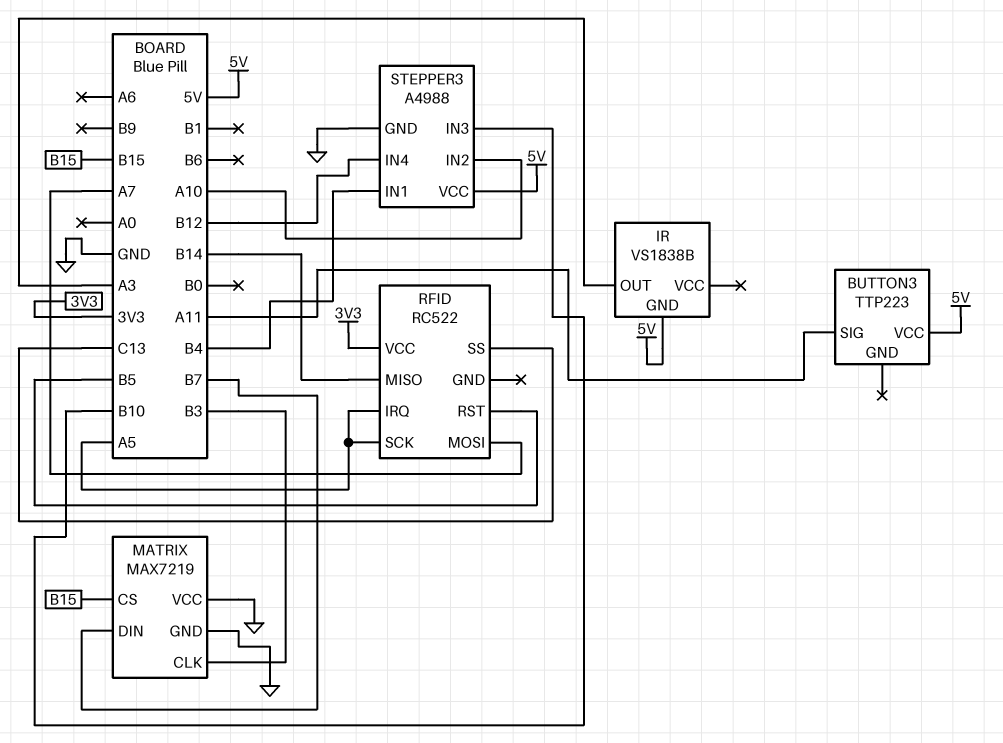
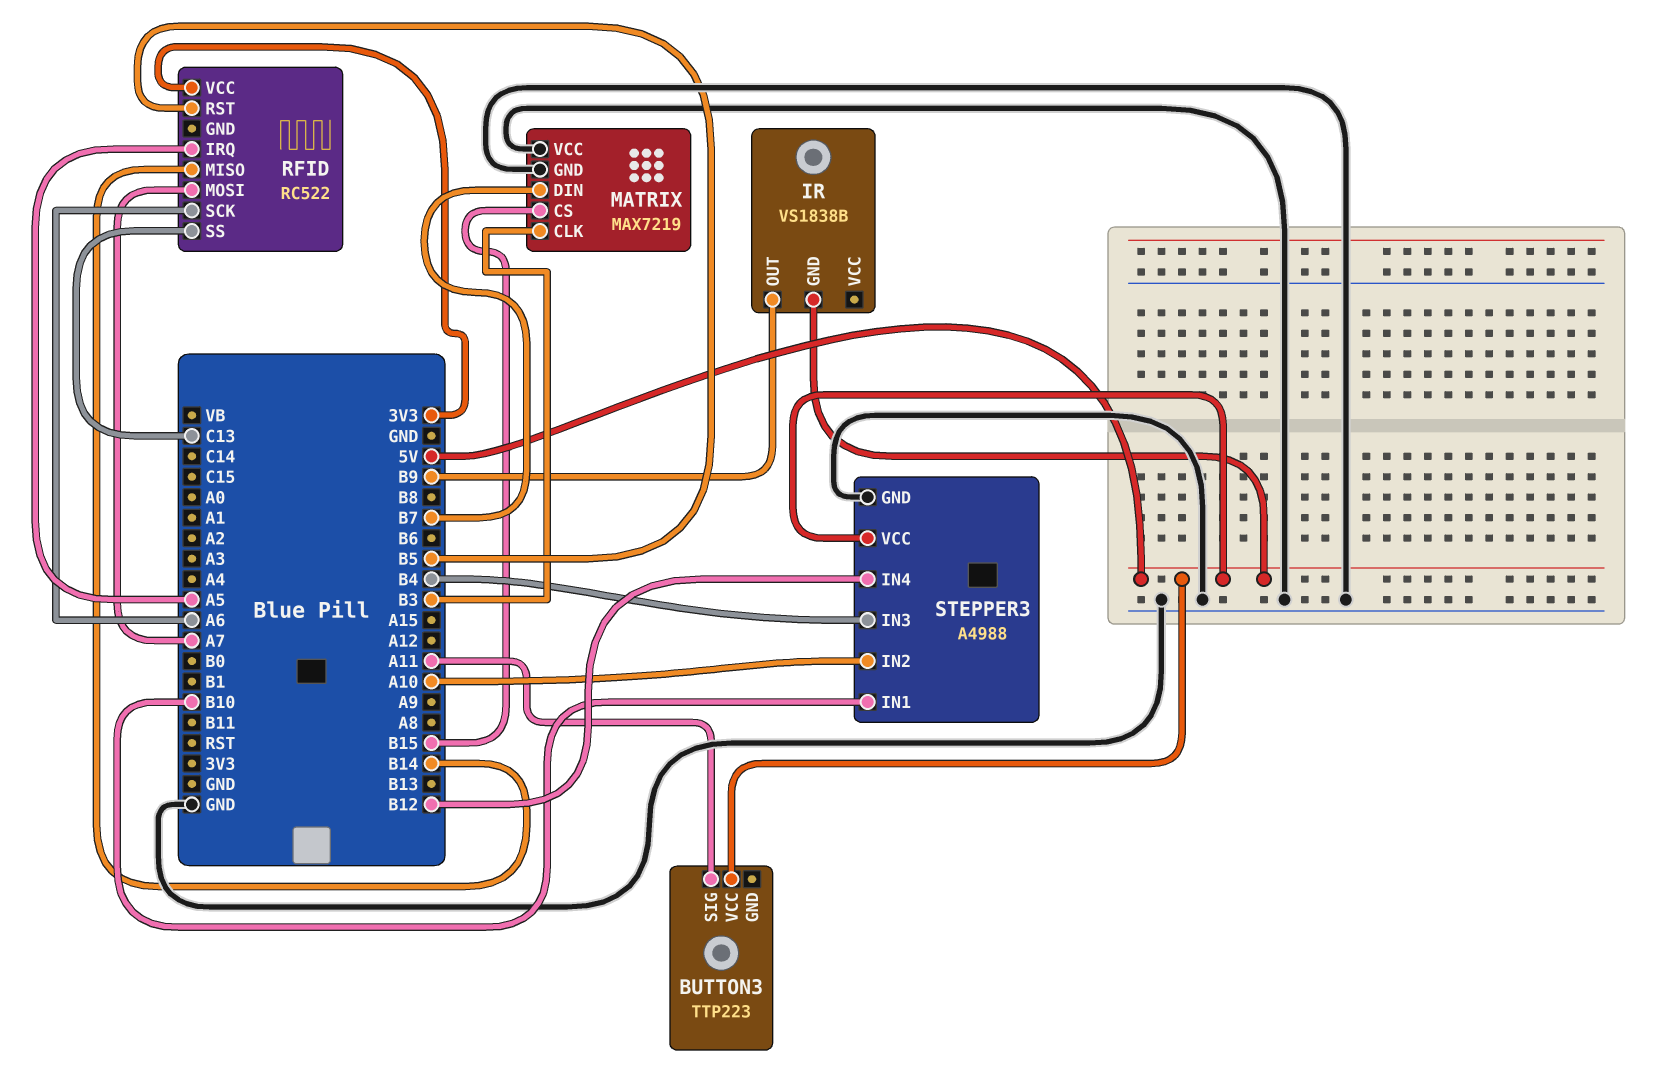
IR pin OUT: A3 -> B9
RFID pin SCK: A5 -> A6
STEPPER3 pin IN1: B4 -> B10
STEPPER3 pin IN3: B10 -> B4

